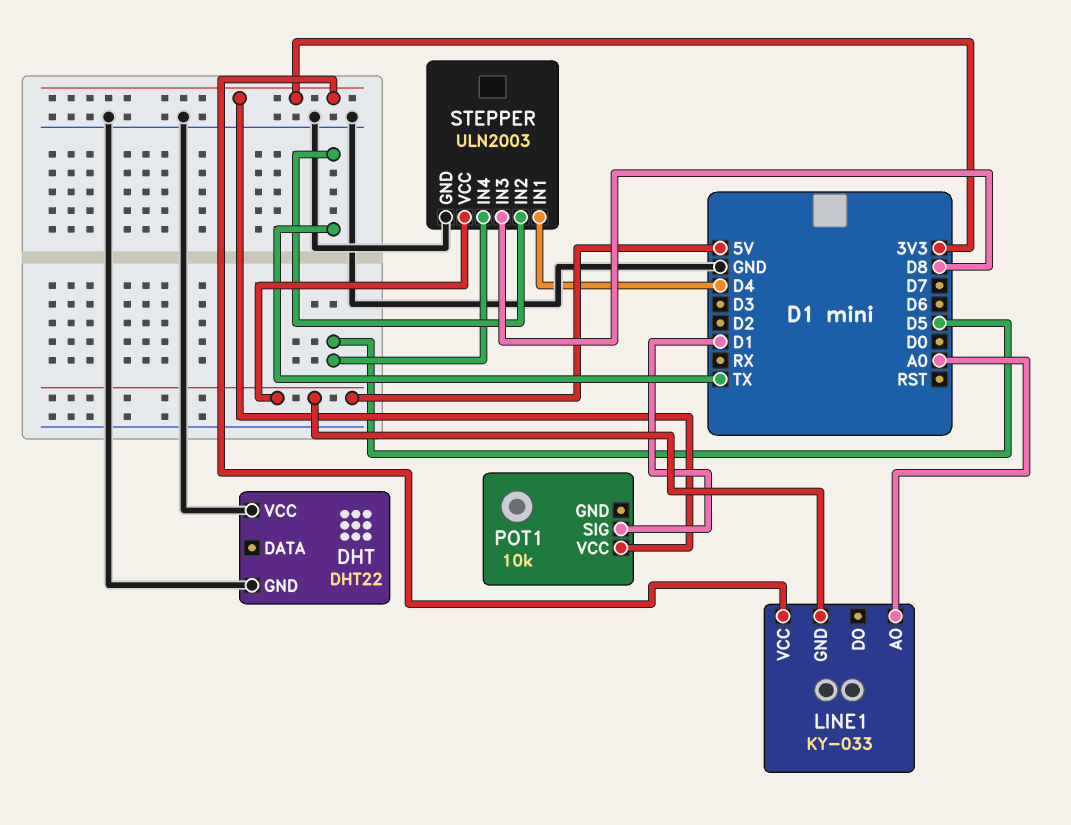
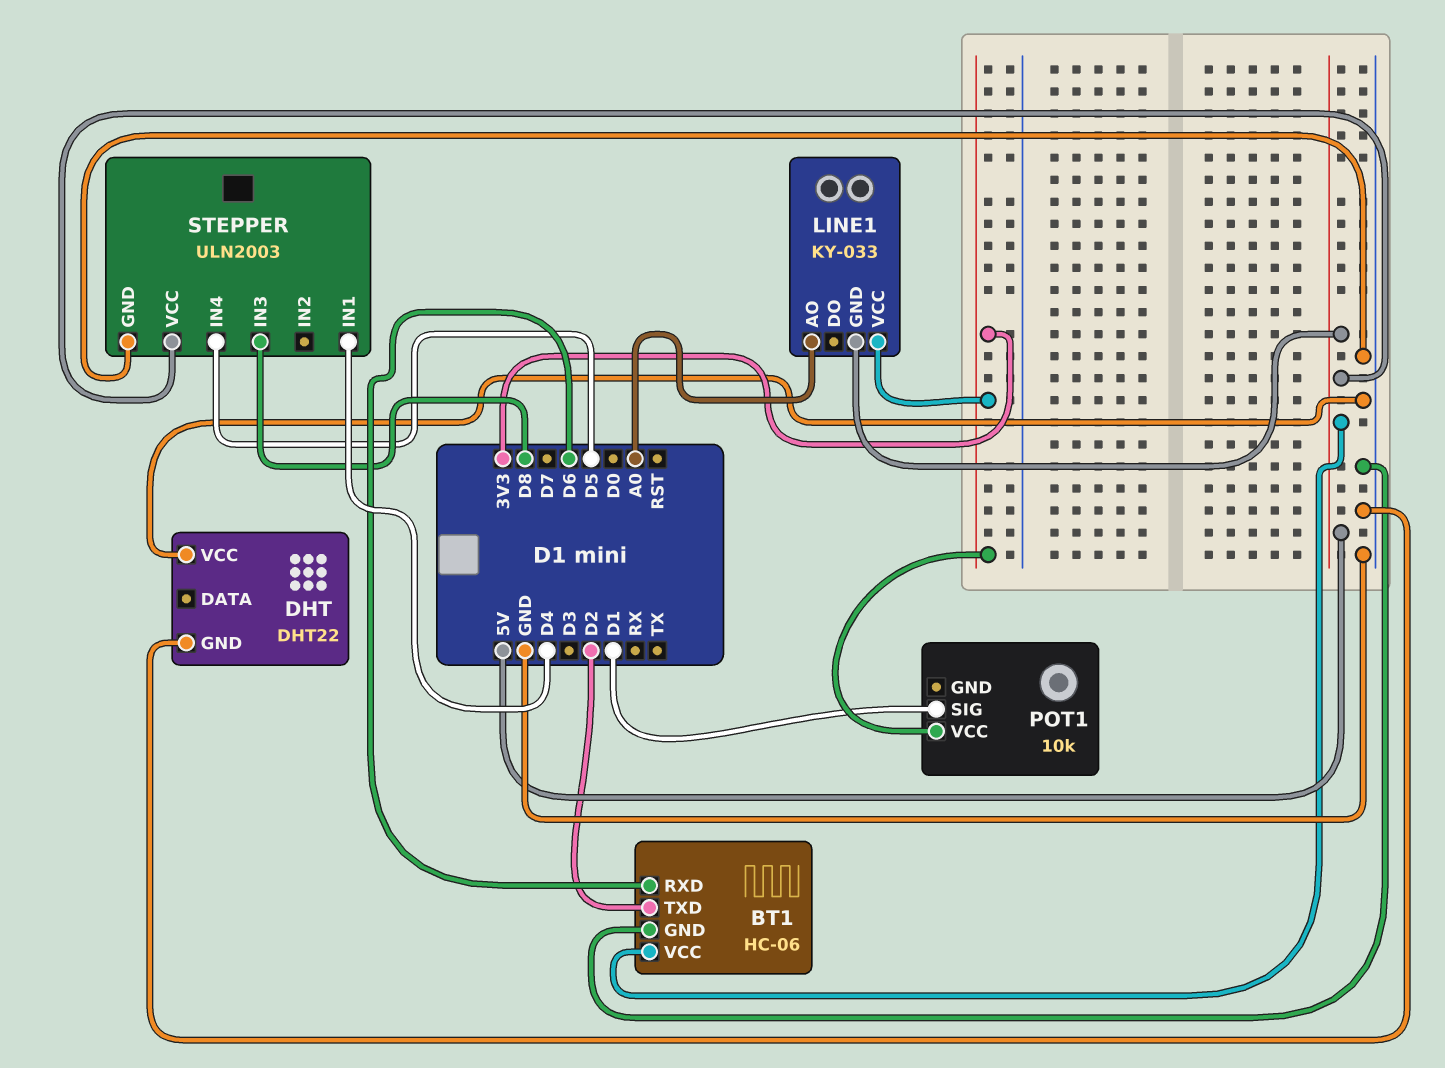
BT1: none -> HC-06
BT1 pin GND: none -> GND
BT1 pin RXD: none -> D6
BT1 pin TXD: none -> D2
BT1 pin VCC: none -> 5V
STEPPER pin IN2: TX -> none

